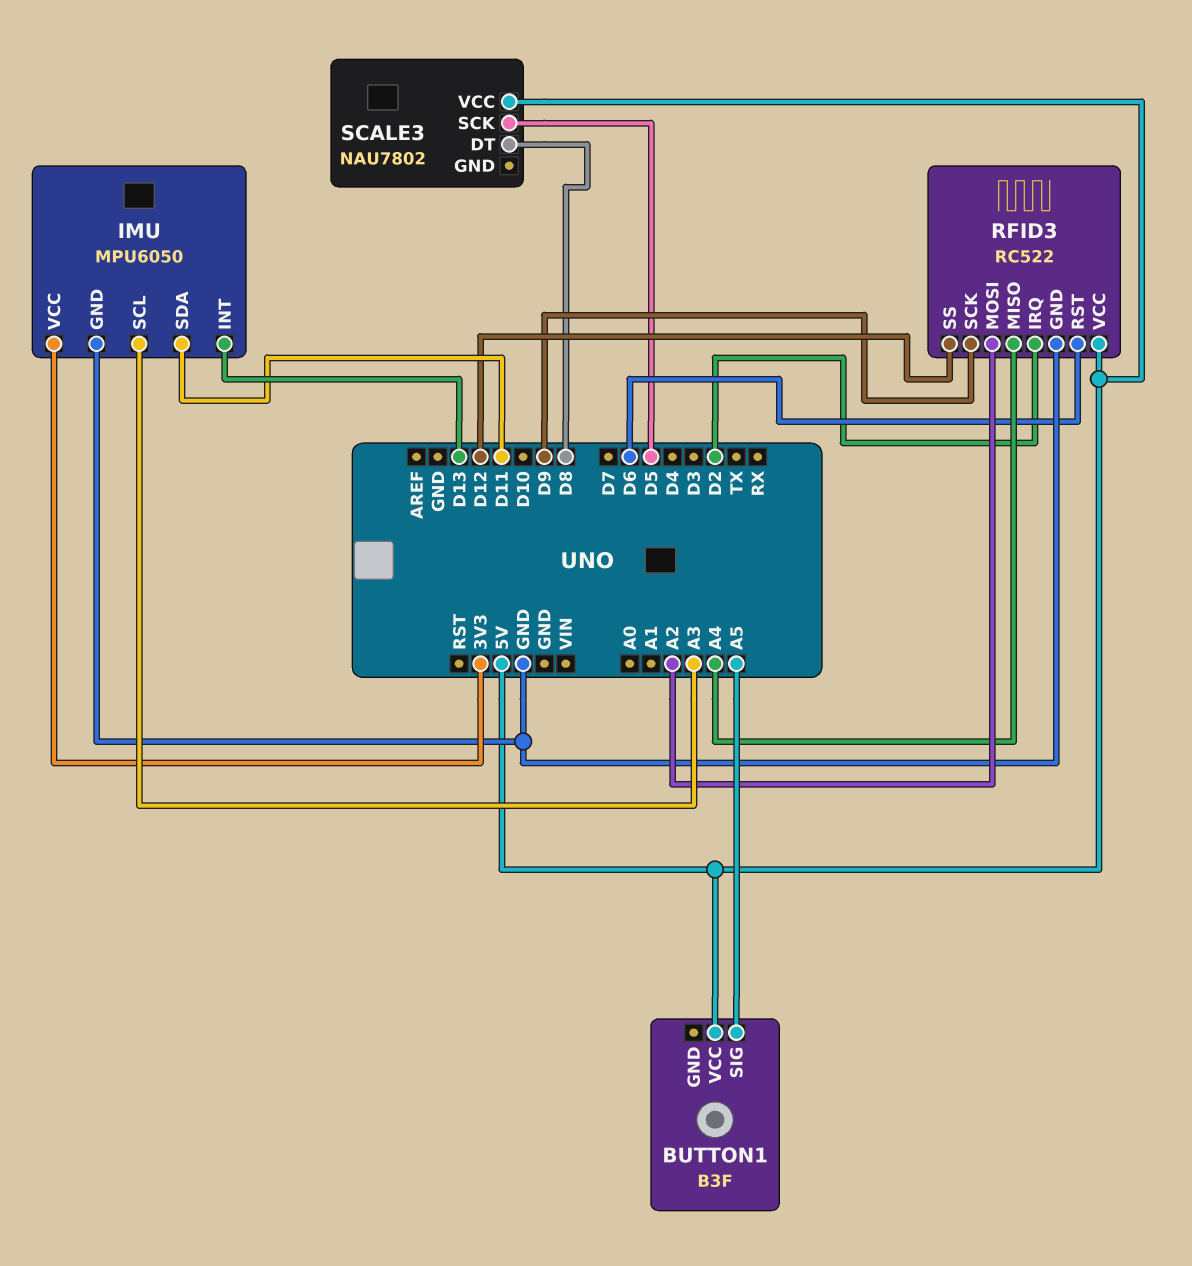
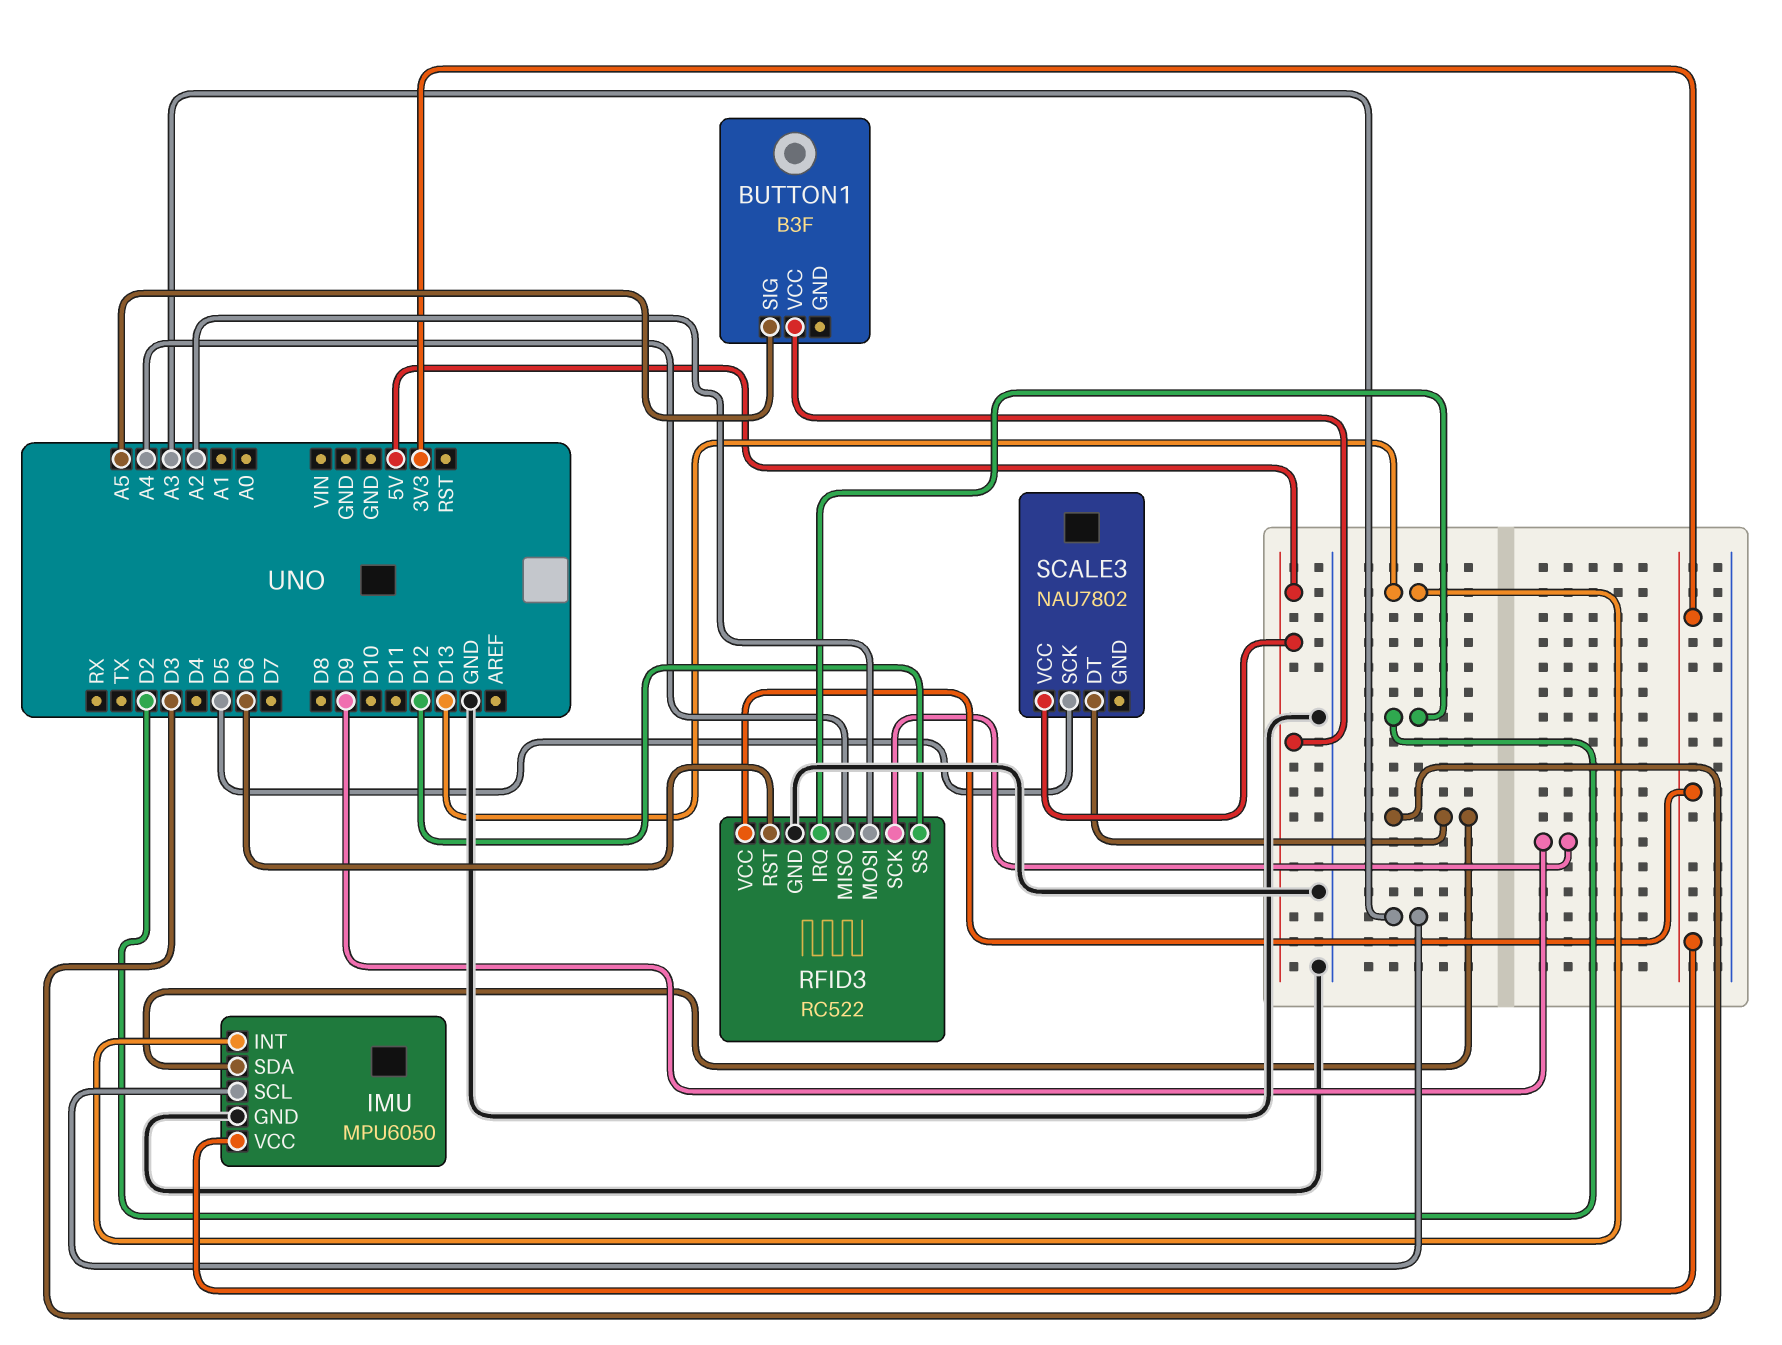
IMU pin SDA: D11 -> D3
RFID3 pin VCC: 5V -> 3V3
SCALE3 pin DT: D8 -> D3

